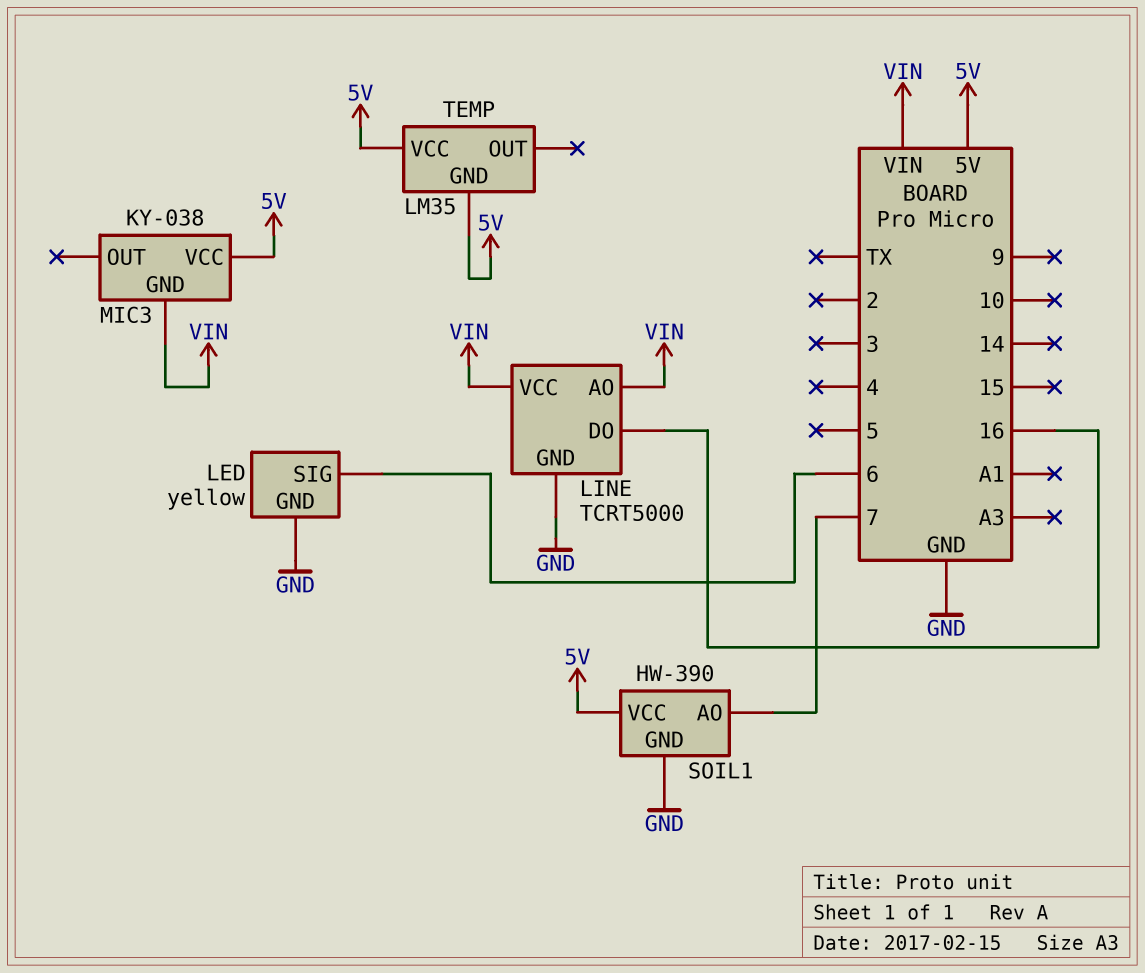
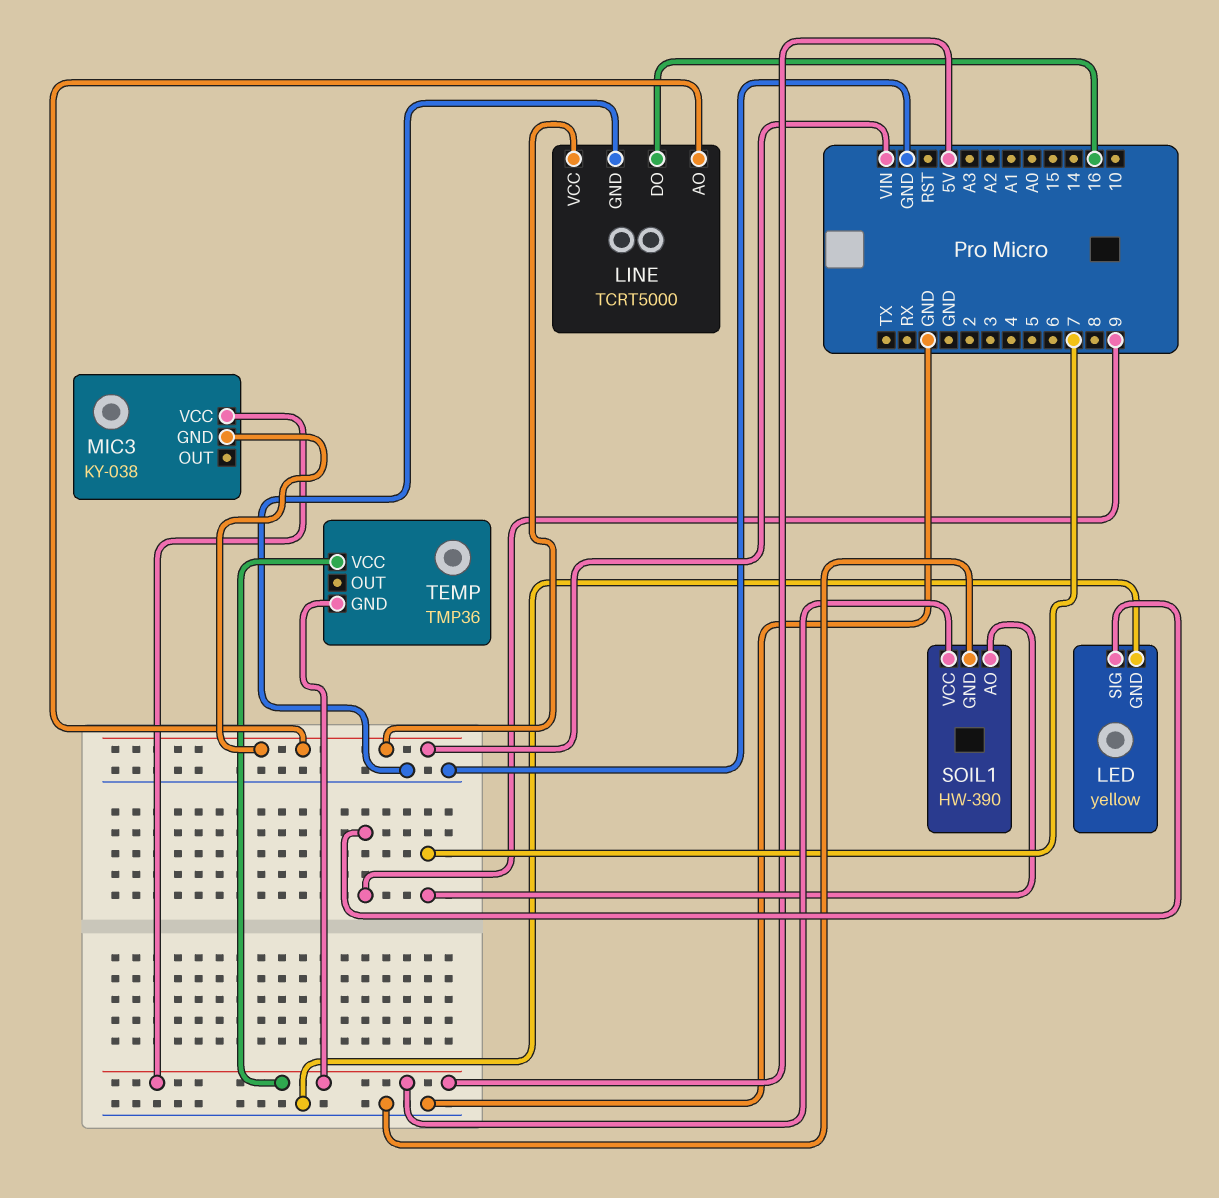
LED pin SIG: 6 -> 9
TEMP: LM35 -> TMP36

